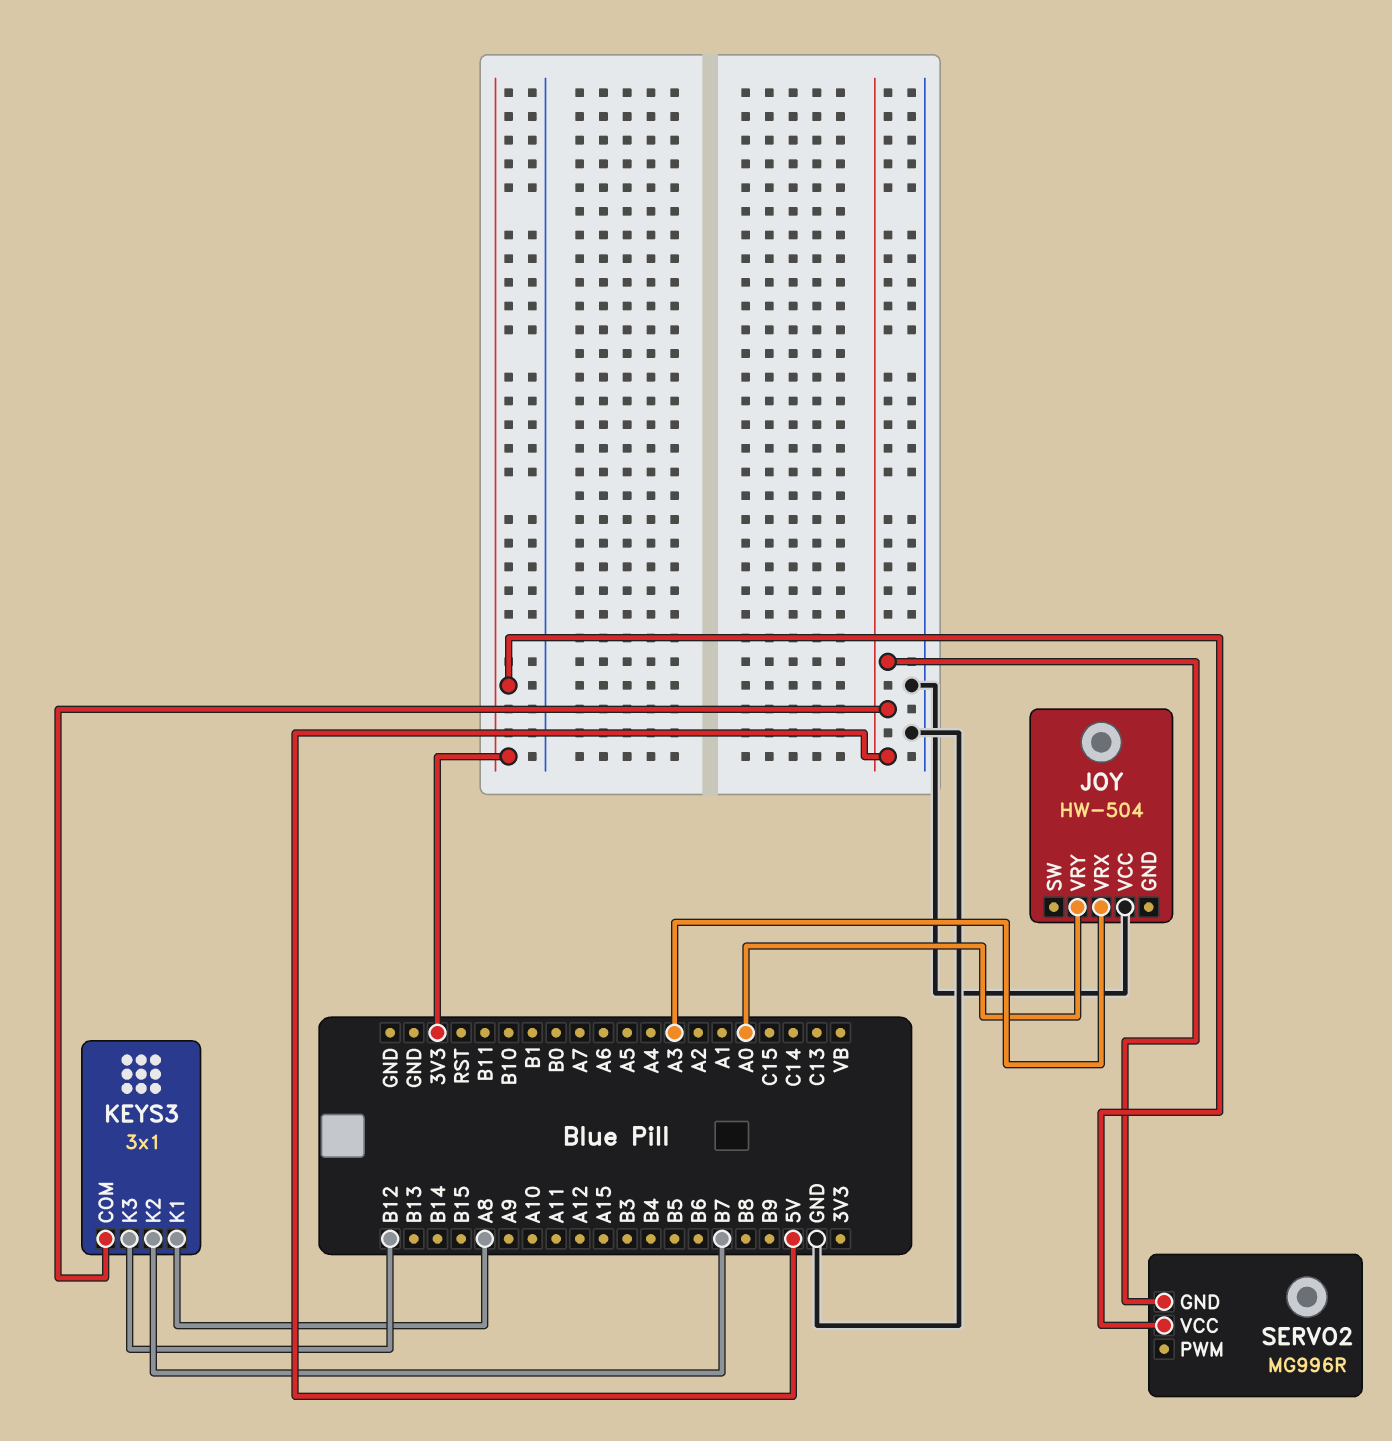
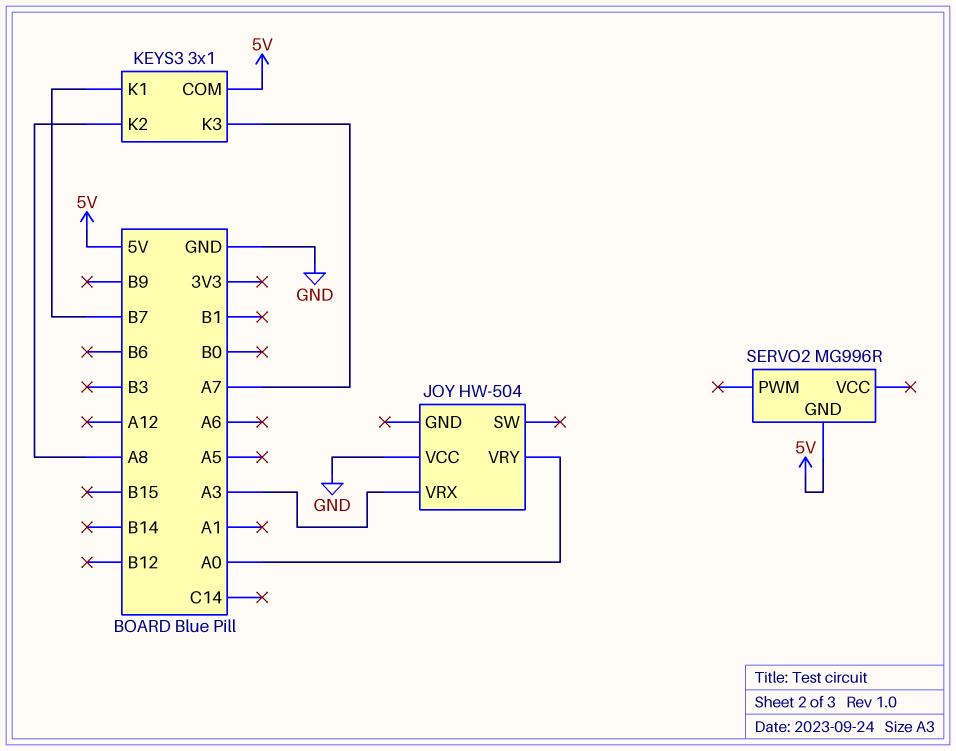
KEYS3 pin K1: A8 -> B7
KEYS3 pin K2: B7 -> A8
KEYS3 pin K3: B12 -> A7
SERVO2 pin VCC: 3V3 -> none

